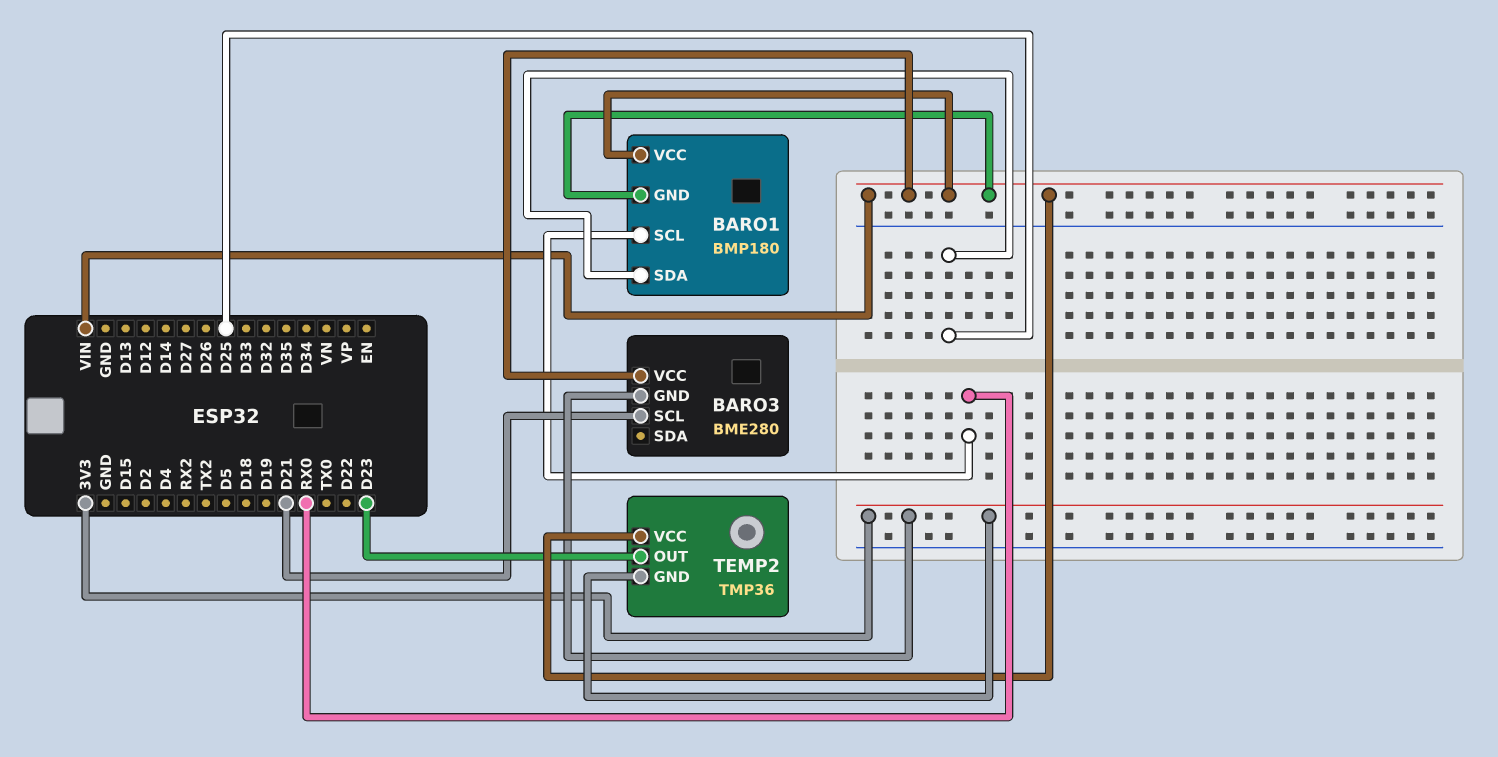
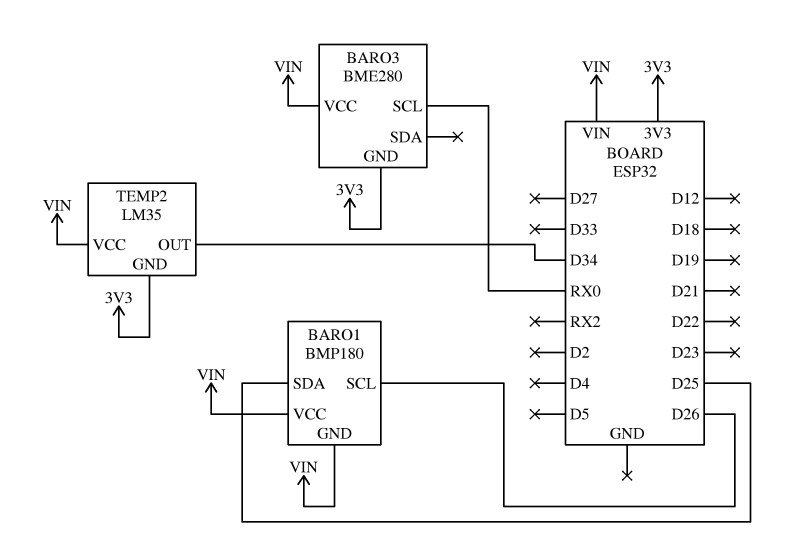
BARO1 pin SCL: RX0 -> D26
BARO3 pin SCL: D21 -> RX0
TEMP2: TMP36 -> LM35
TEMP2 pin OUT: D23 -> D34

